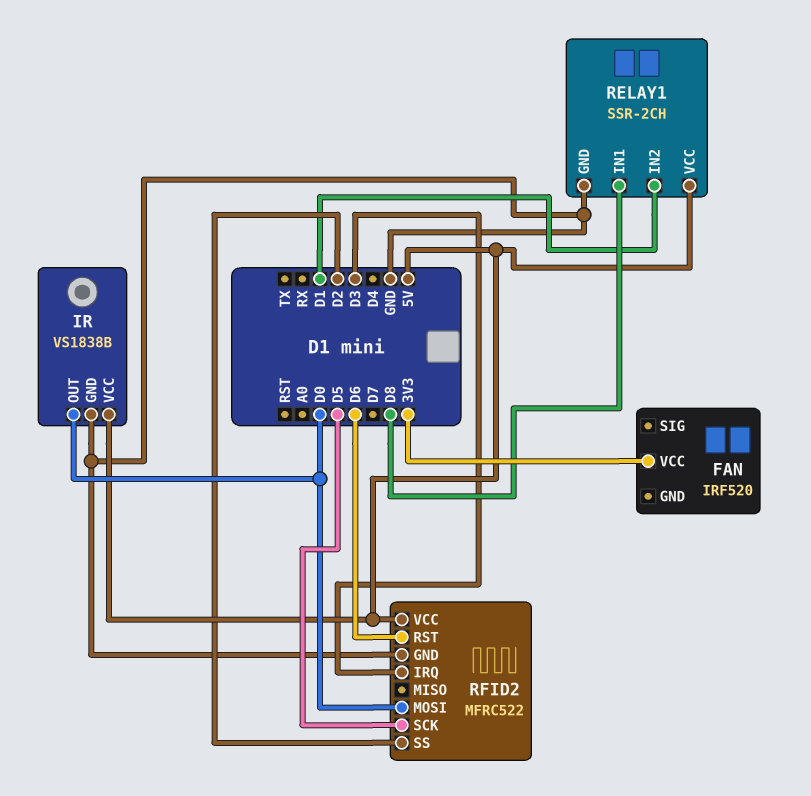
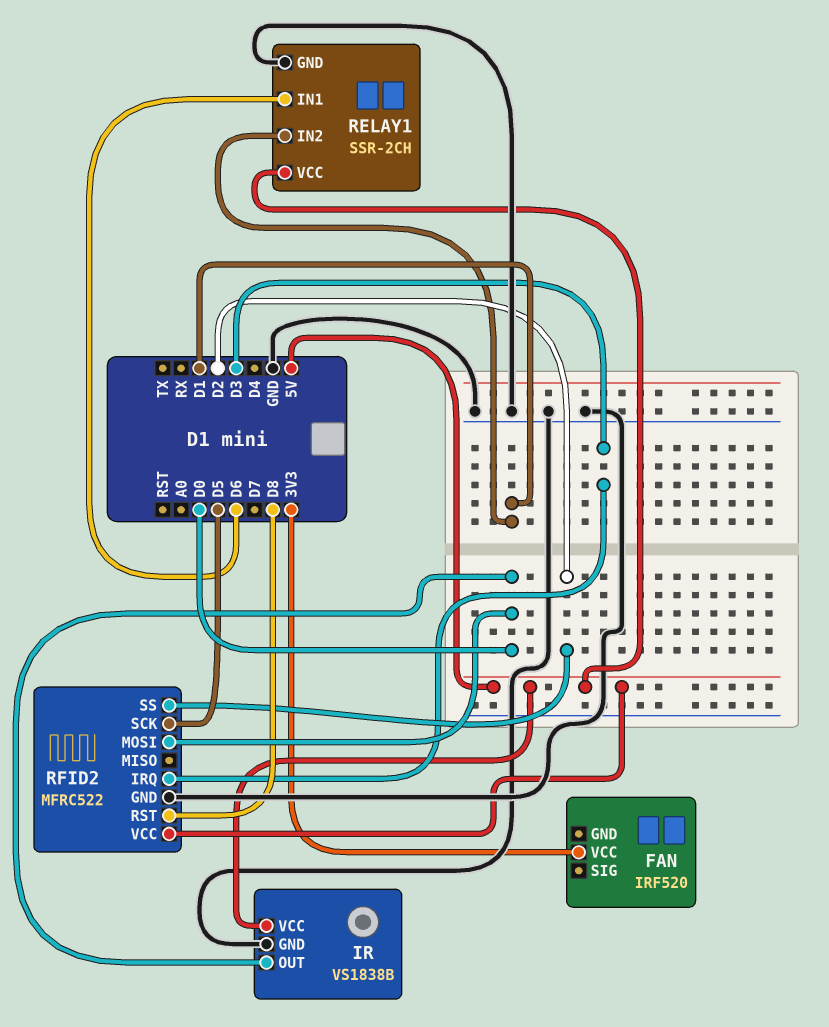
RELAY1 pin IN1: D8 -> D6
RFID2 pin RST: D6 -> D8

